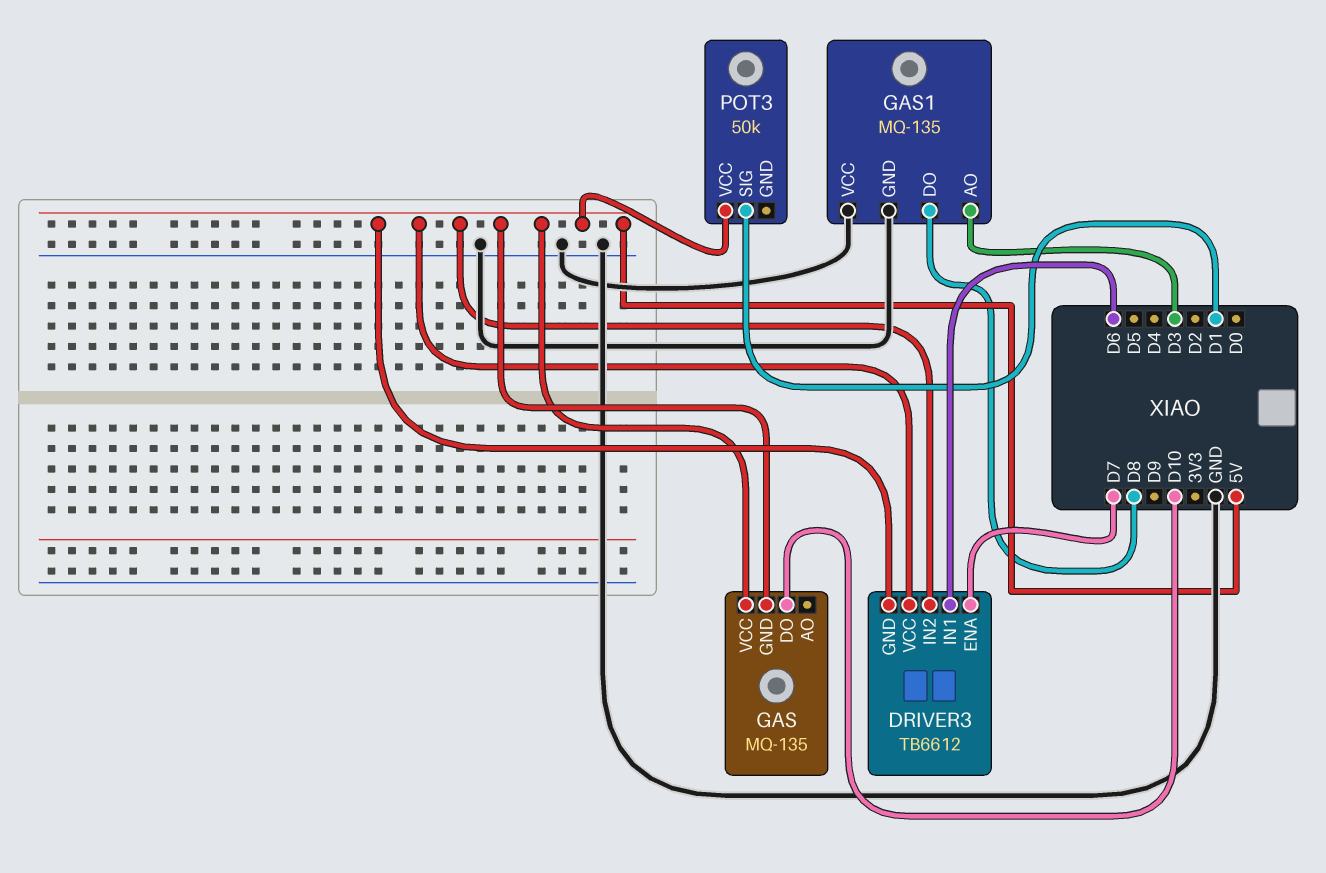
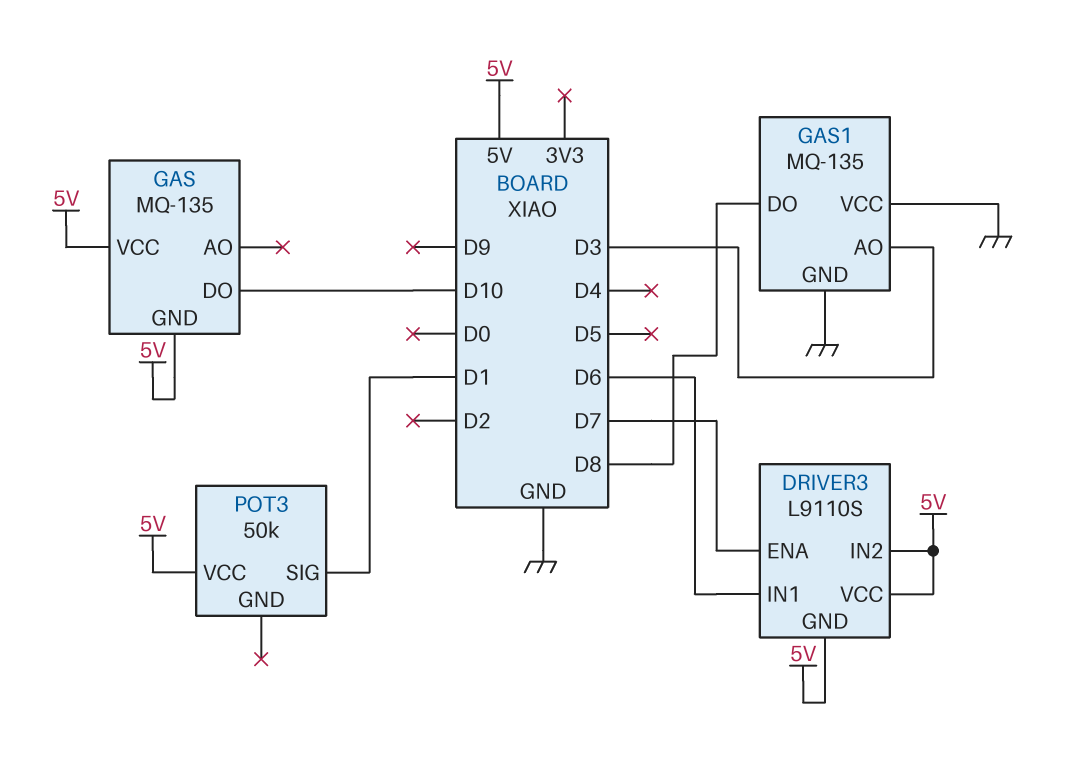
DRIVER3: TB6612 -> L9110S

